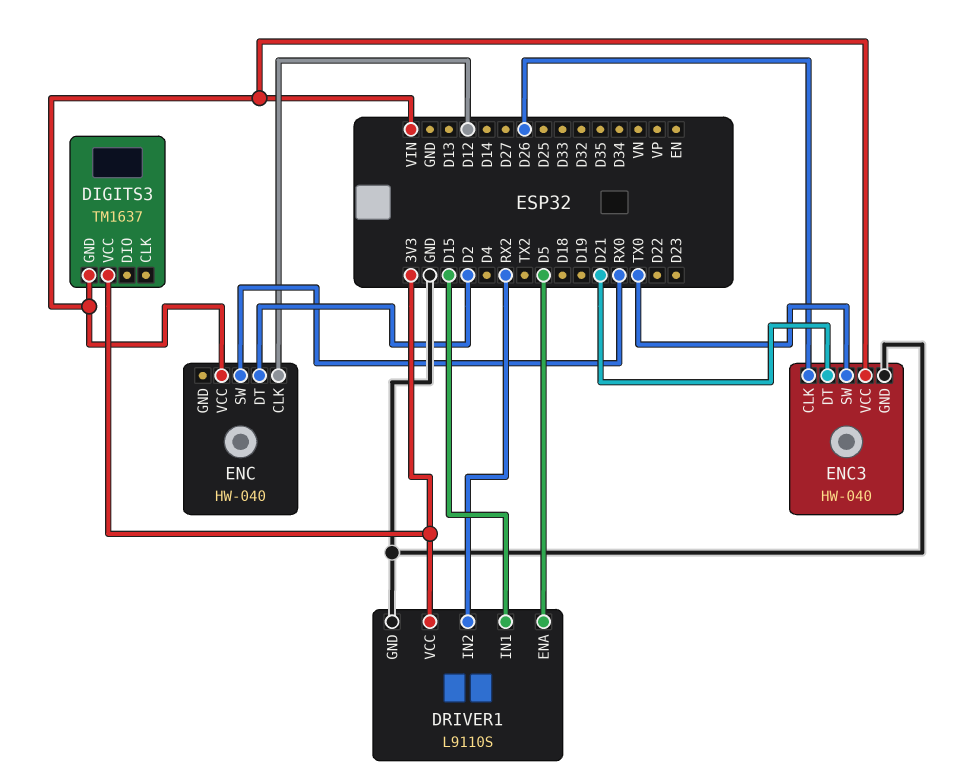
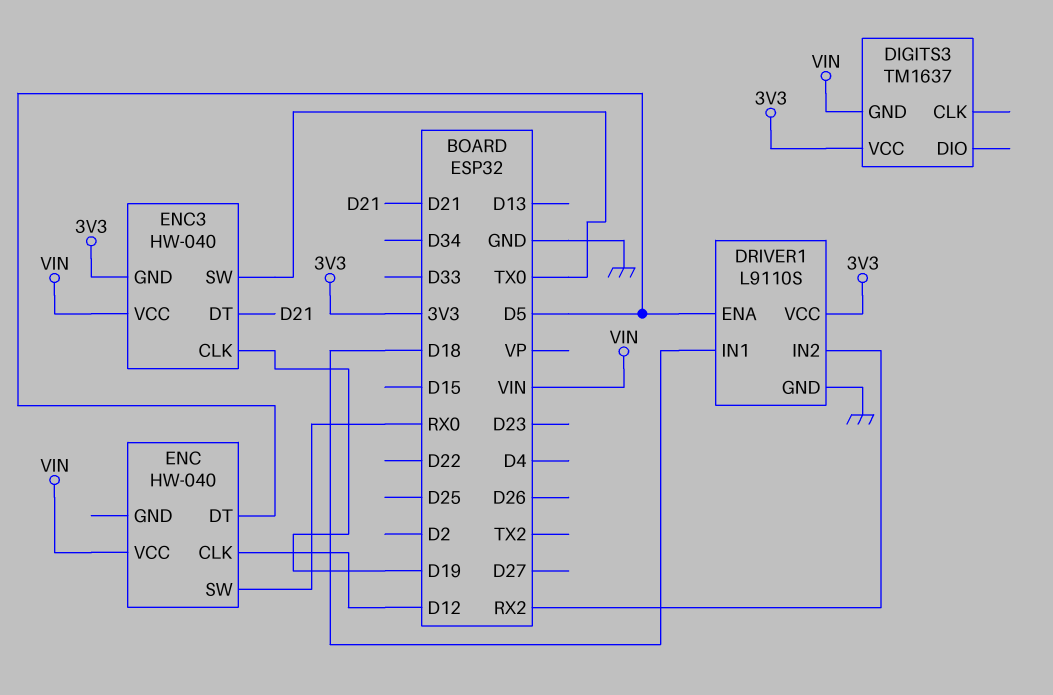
DRIVER1 pin IN1: D15 -> D18
ENC pin DT: D2 -> D5
ENC3 pin CLK: D26 -> D19
ENC3 pin GND: GND -> 3V3

